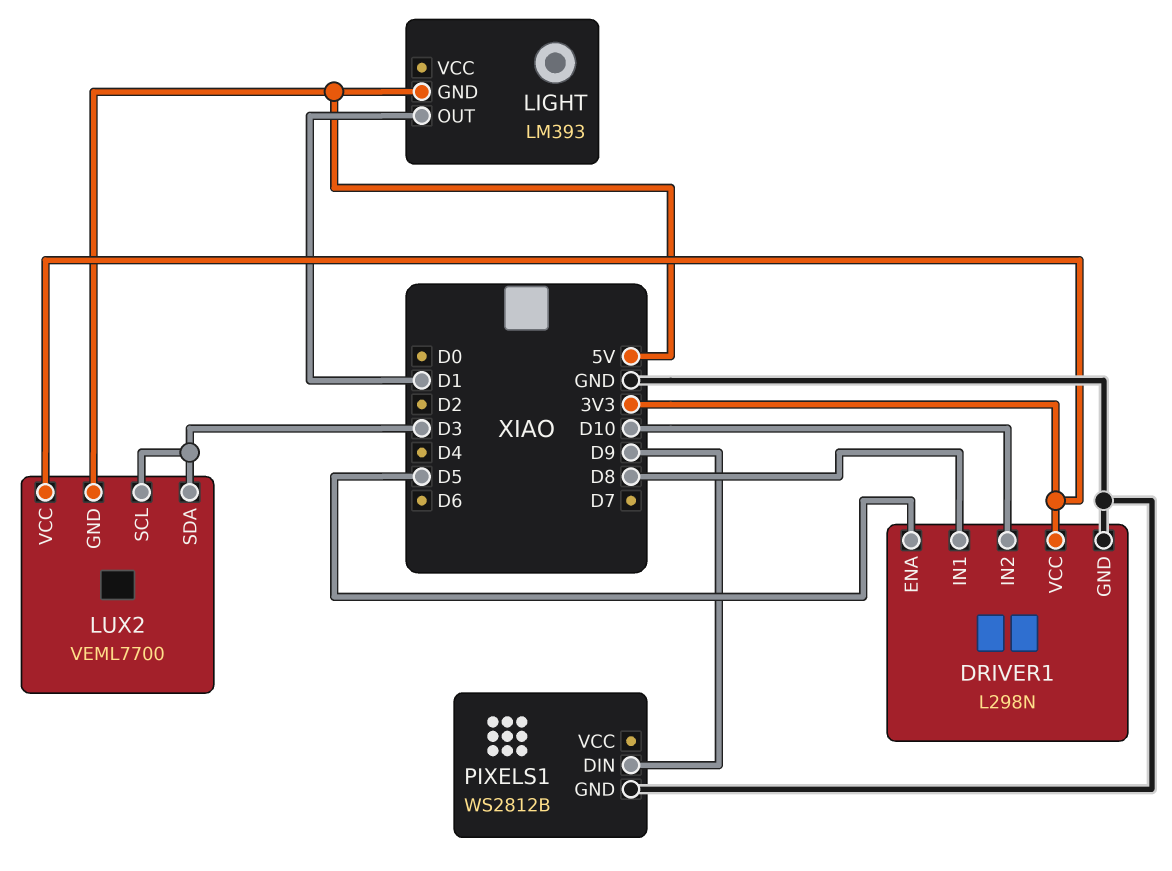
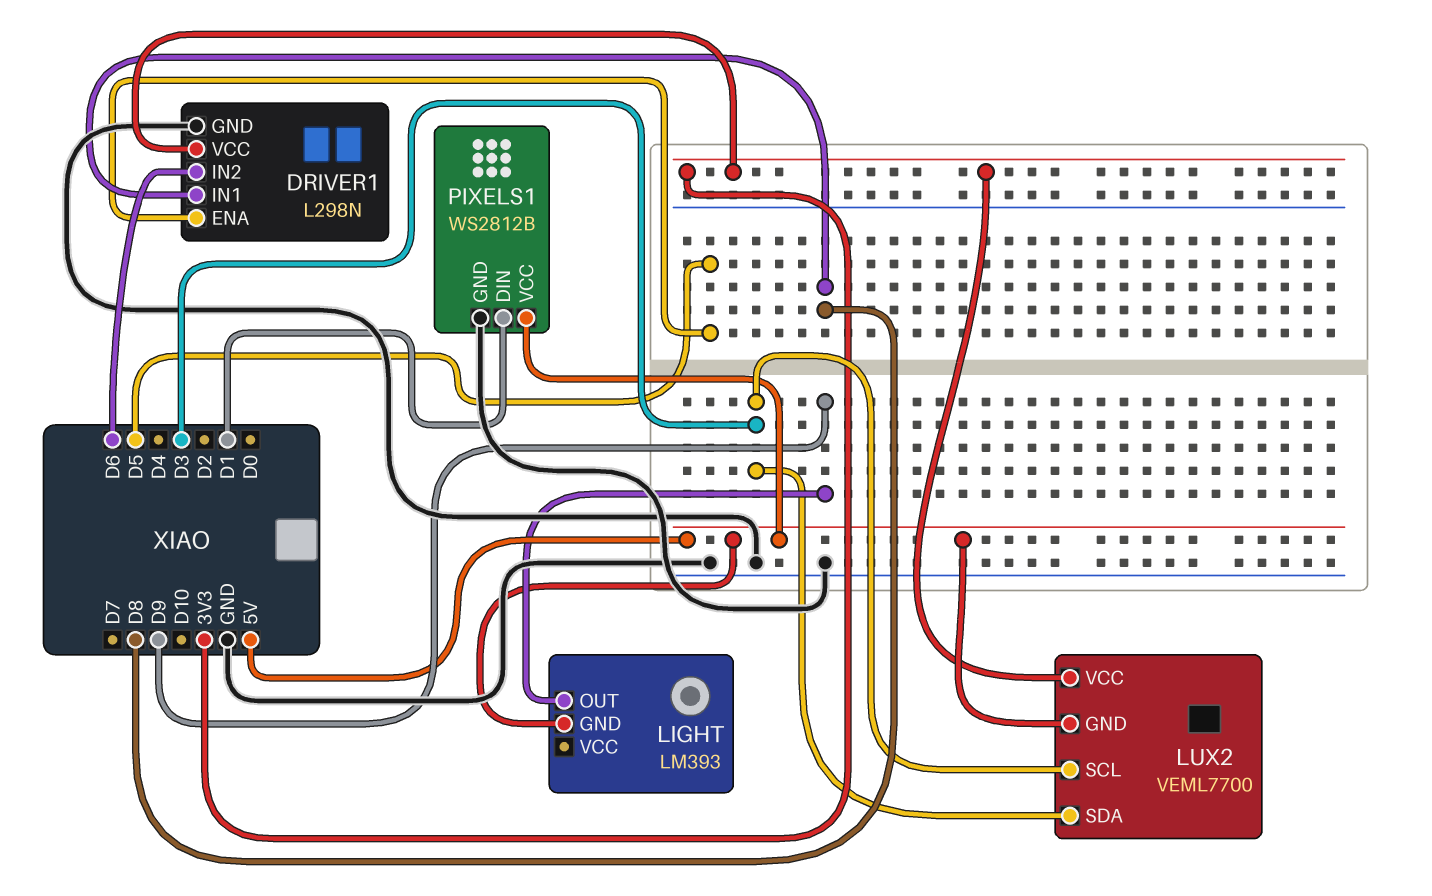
DRIVER1 pin IN2: D10 -> D6
LIGHT pin OUT: D1 -> D9
PIXELS1 pin DIN: D9 -> D1
PIXELS1 pin VCC: none -> 5V

